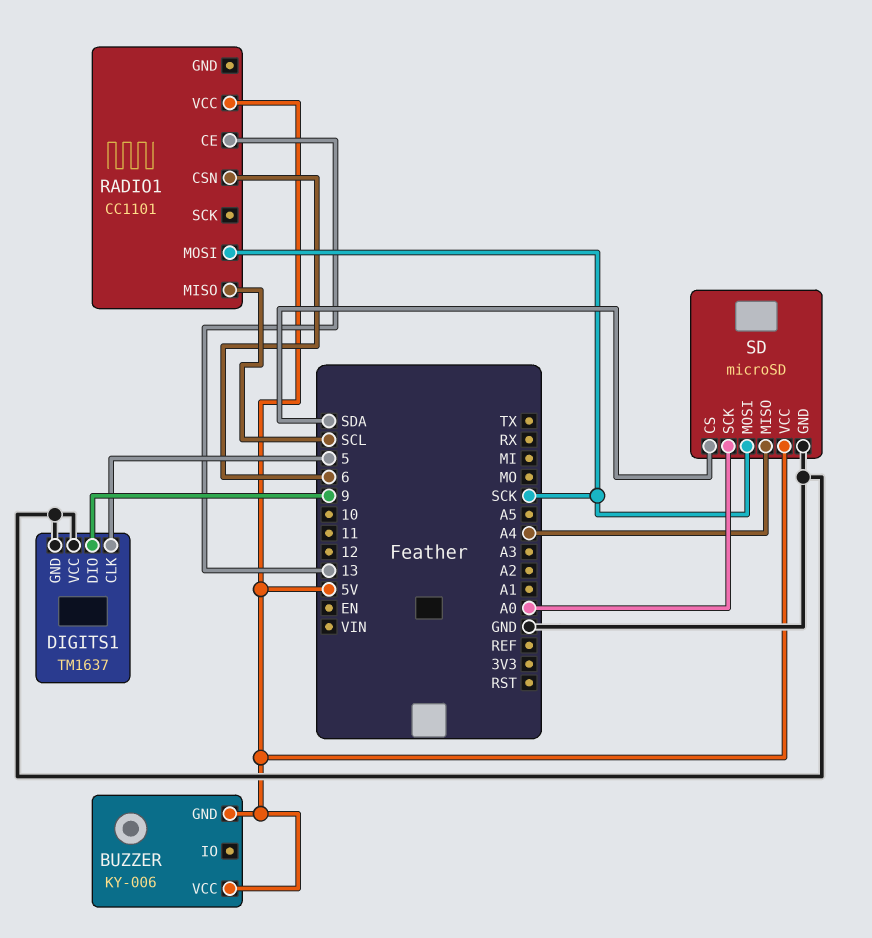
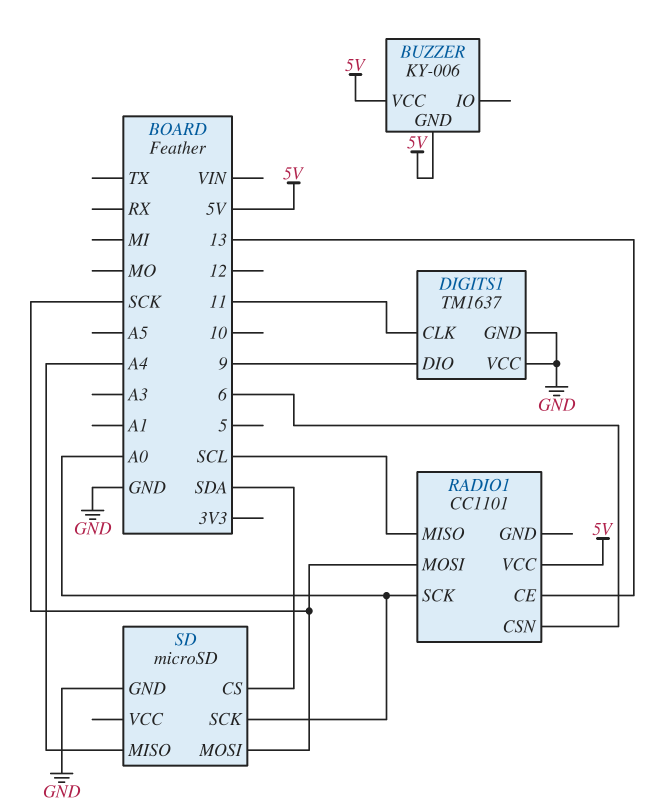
DIGITS1 pin CLK: 5 -> 11
RADIO1 pin SCK: none -> A0
SD pin VCC: 5V -> none

